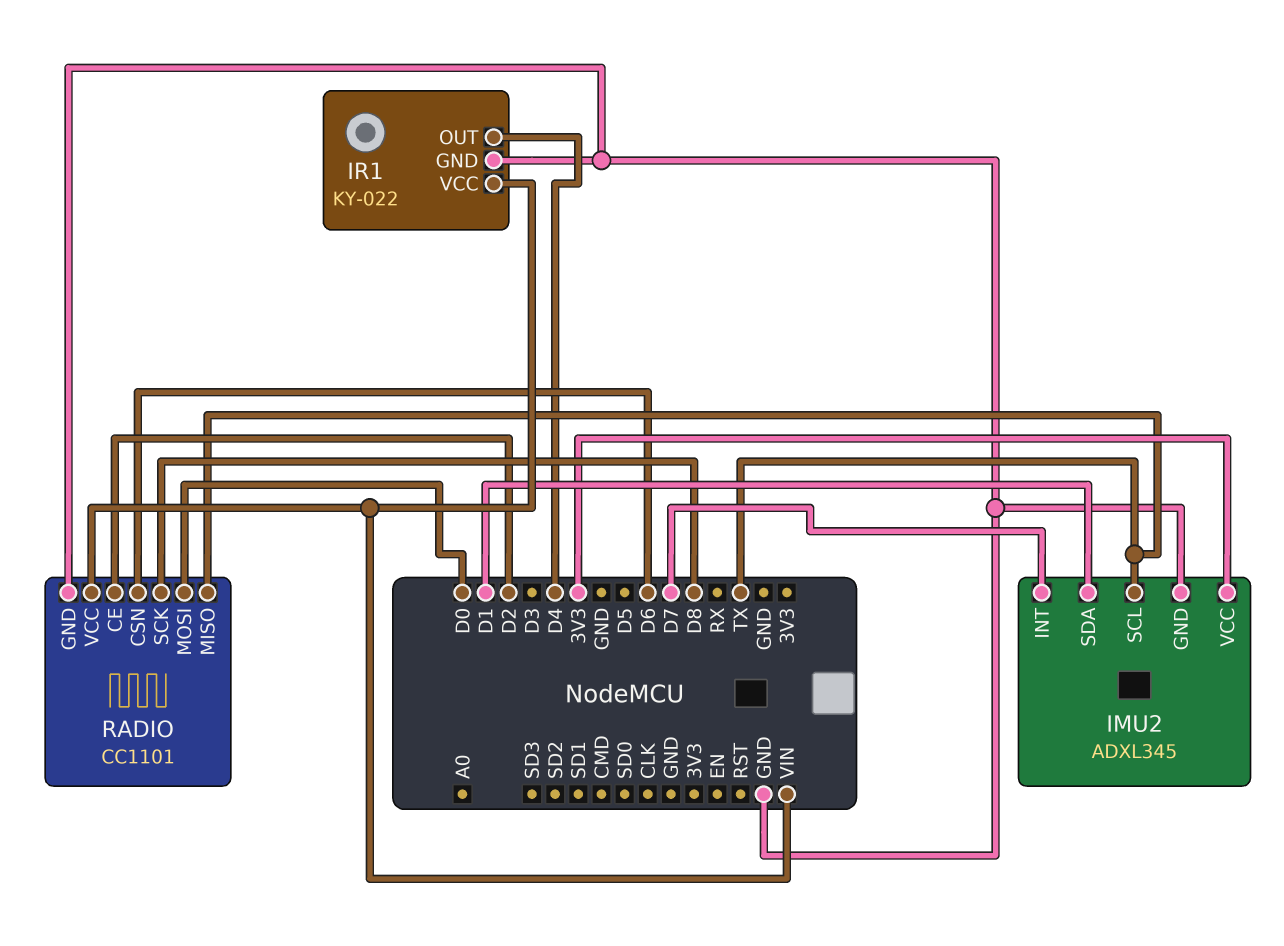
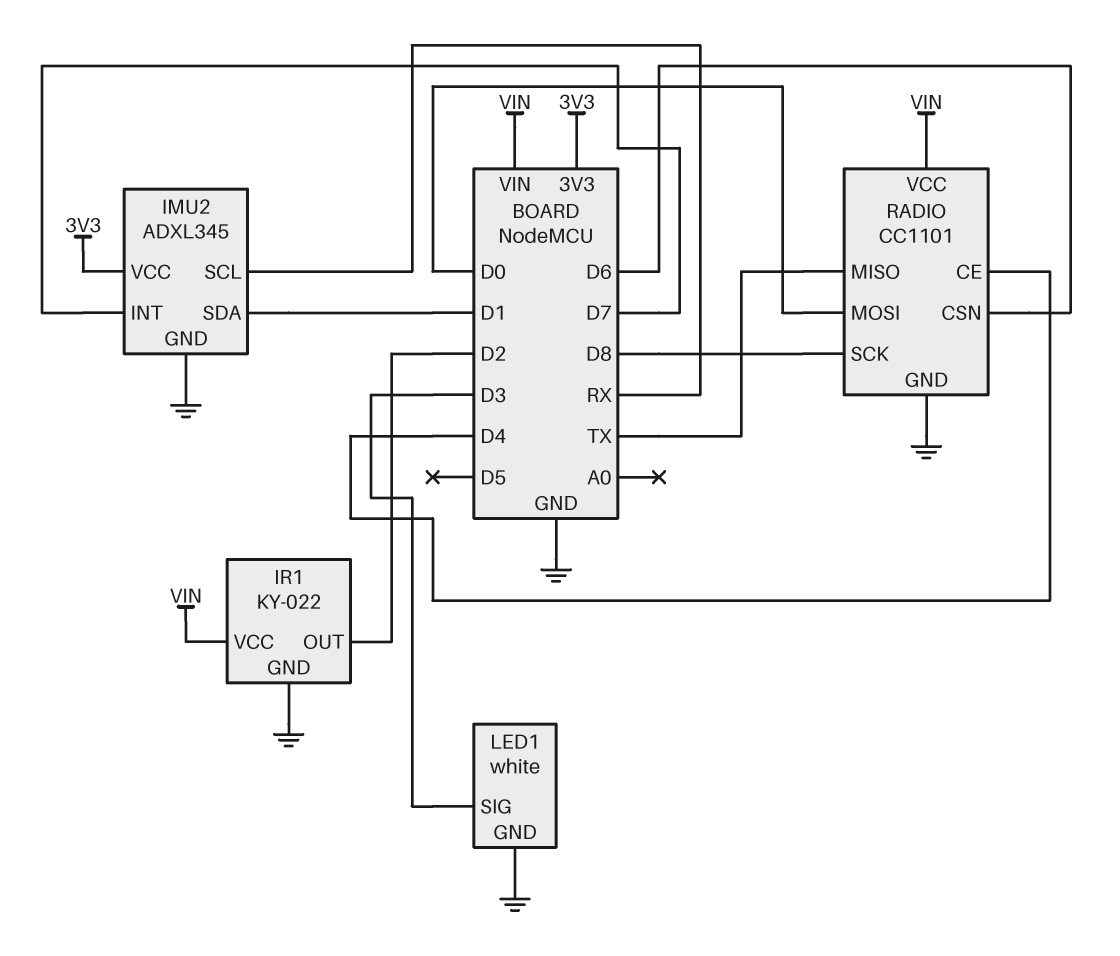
IMU2 pin SCL: TX -> RX
IR1 pin OUT: D4 -> D2
LED1: none -> white
LED1 pin GND: none -> GND
LED1 pin SIG: none -> D3
RADIO pin CE: D2 -> D4

